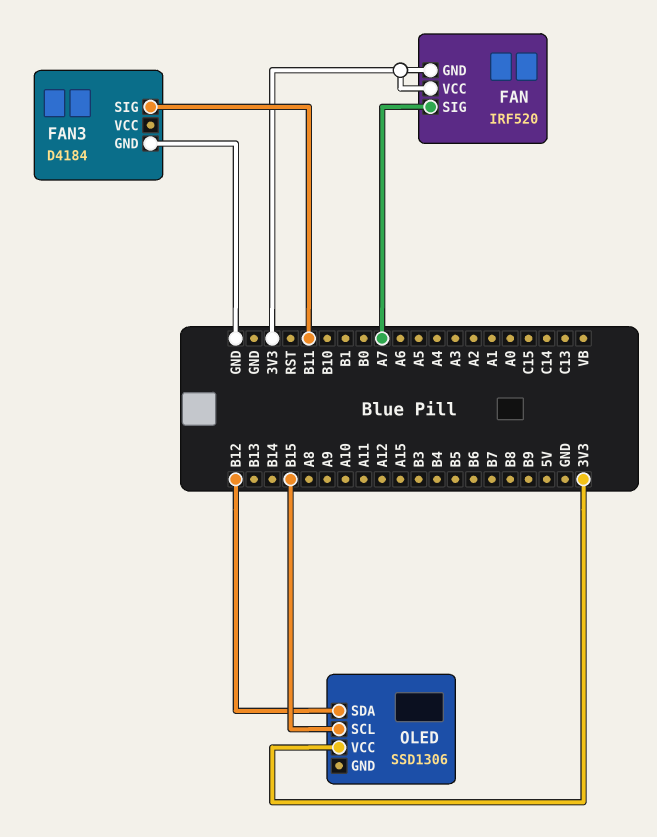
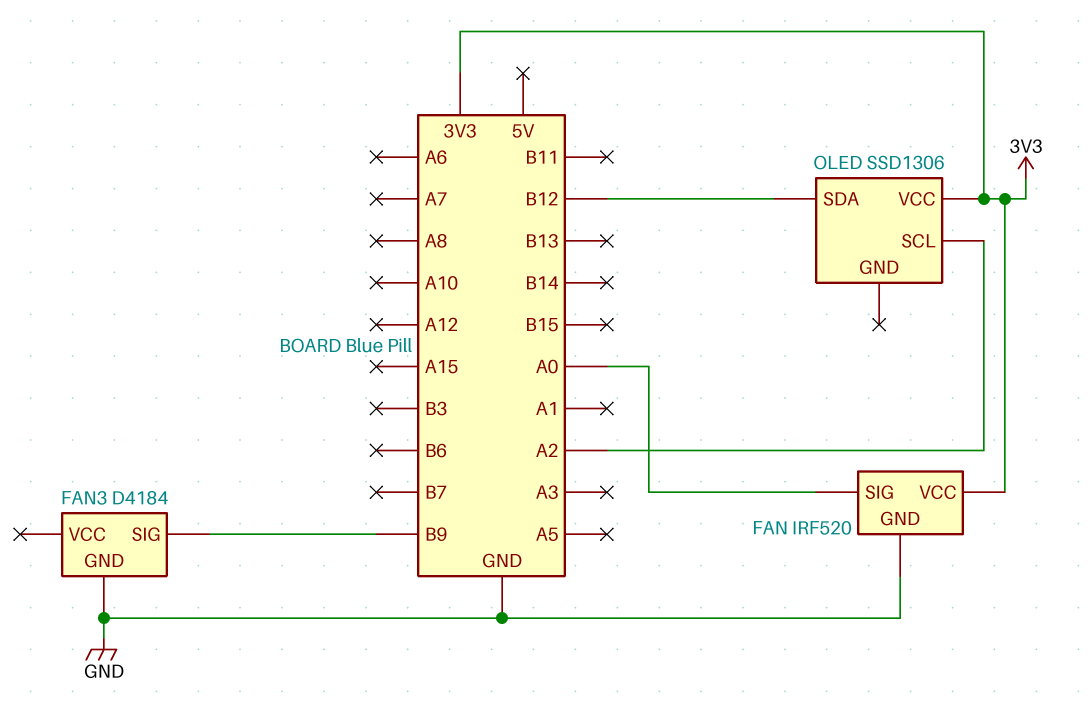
FAN pin GND: 3V3 -> GND
FAN pin SIG: A7 -> A0
FAN3 pin SIG: B11 -> B9
OLED pin SCL: B15 -> A2

